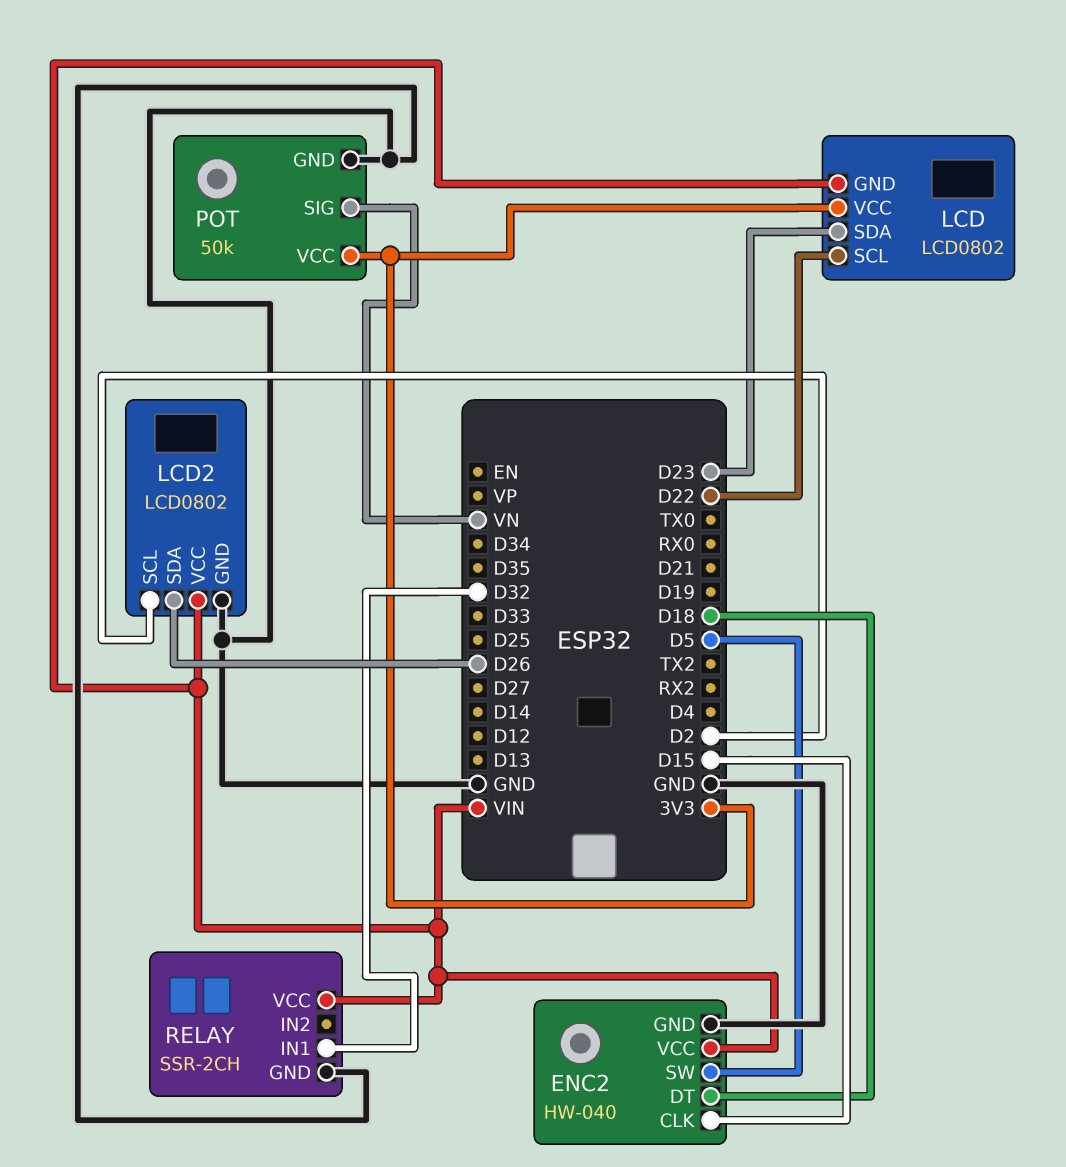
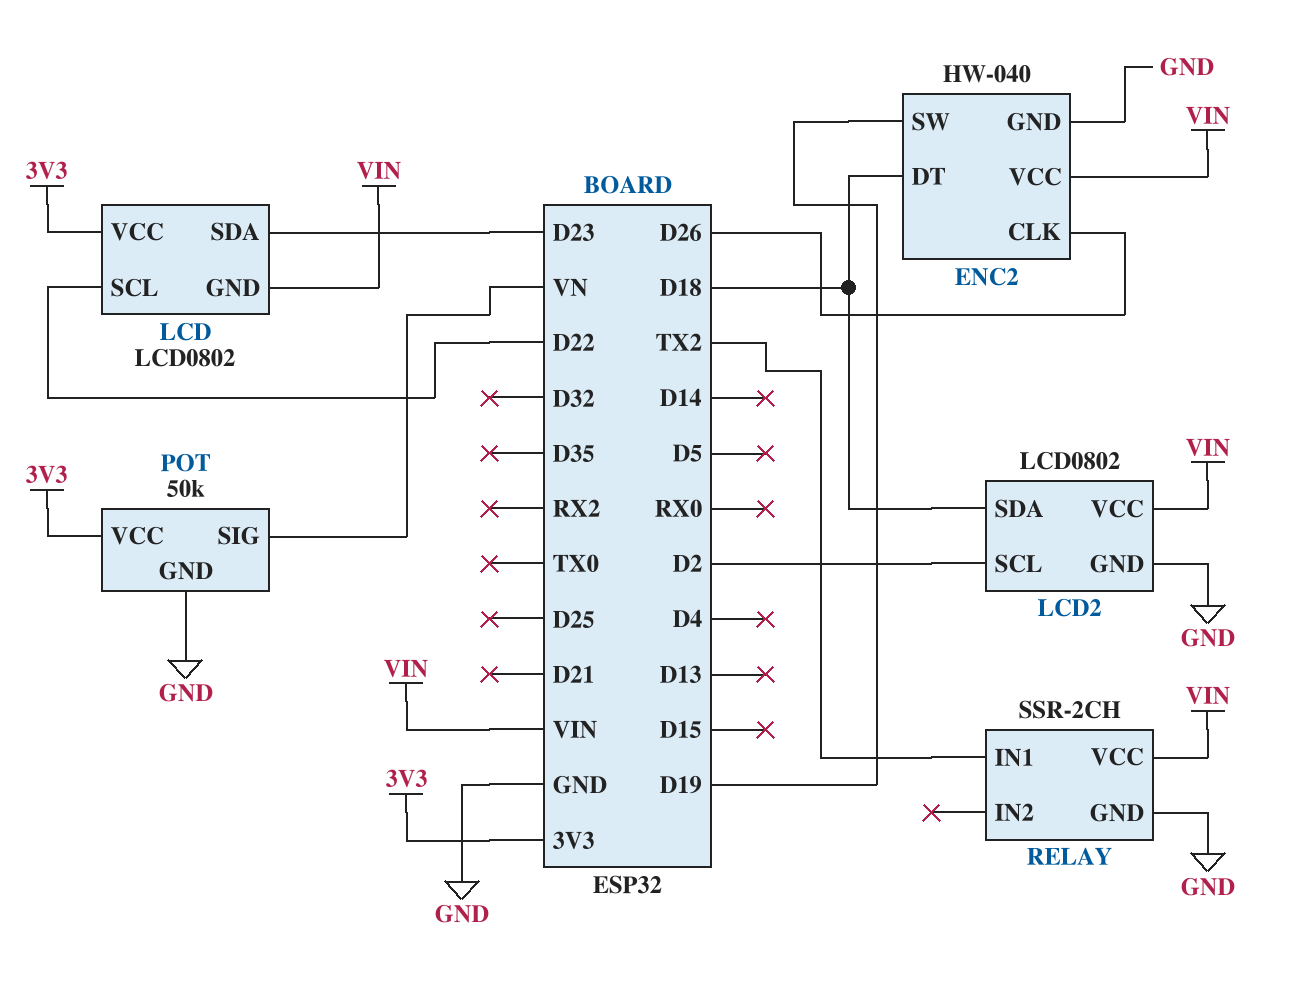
ENC2 pin CLK: D15 -> D26
ENC2 pin SW: D5 -> D19
LCD2 pin SDA: D26 -> D18
RELAY pin IN1: D32 -> TX2

